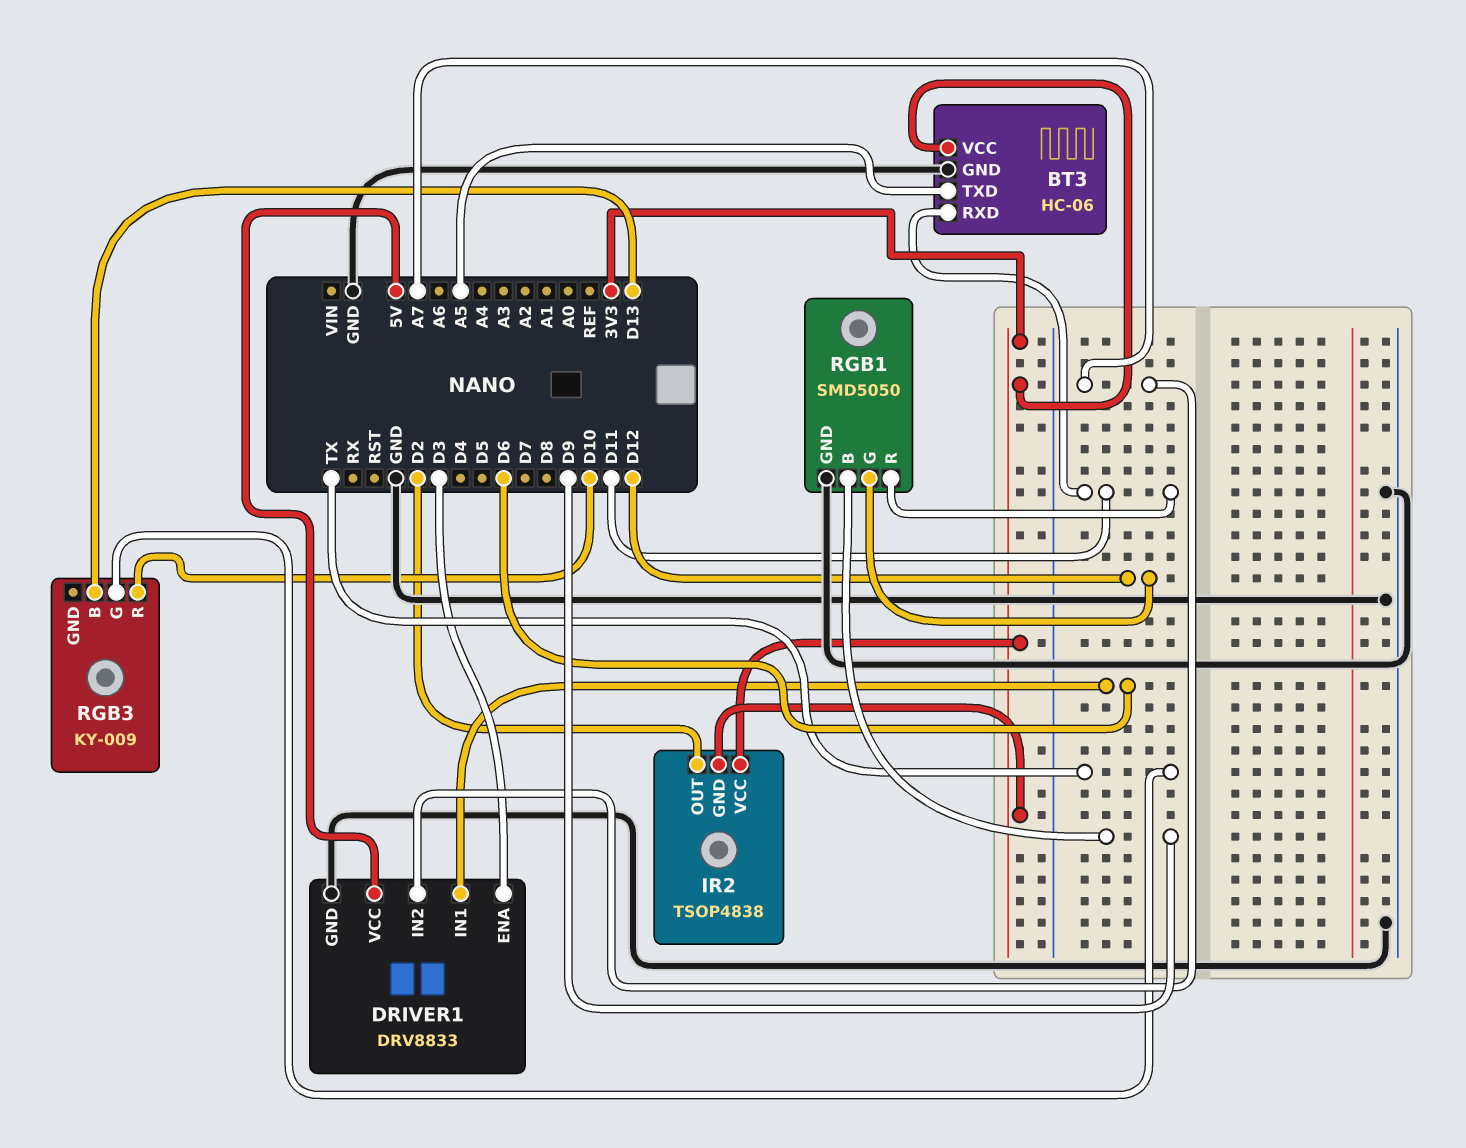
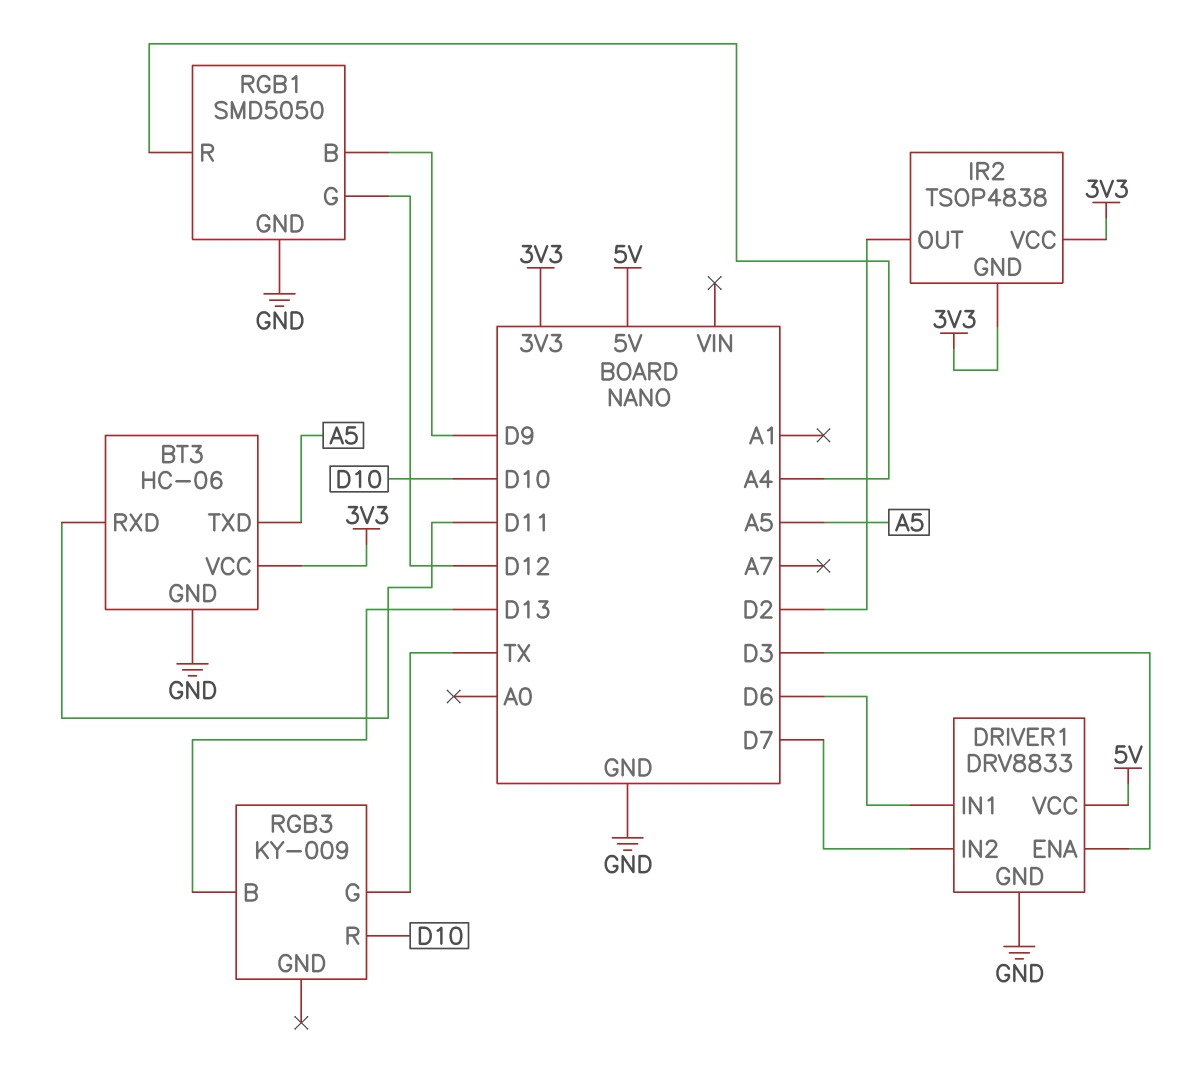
DRIVER1 pin IN2: A7 -> D7
RGB1 pin R: D11 -> A4

